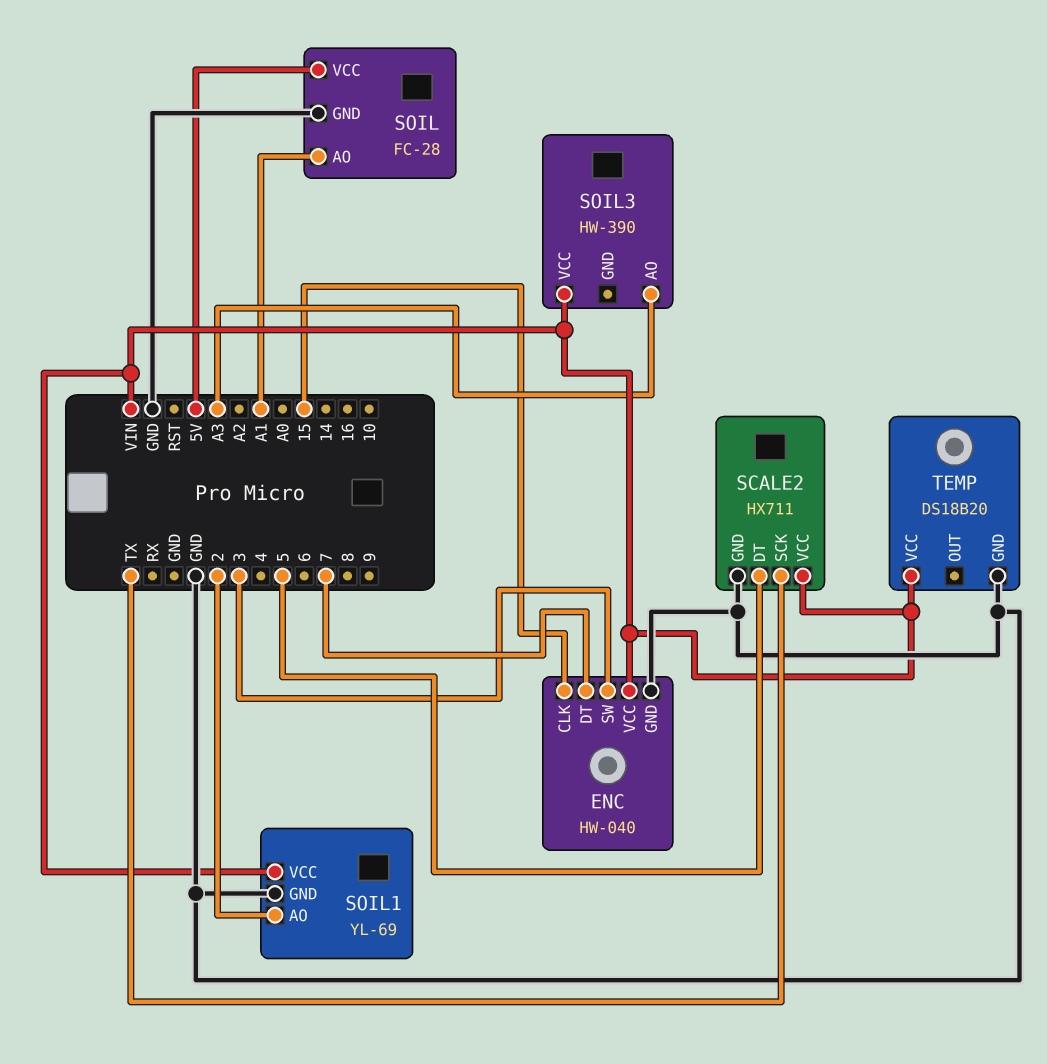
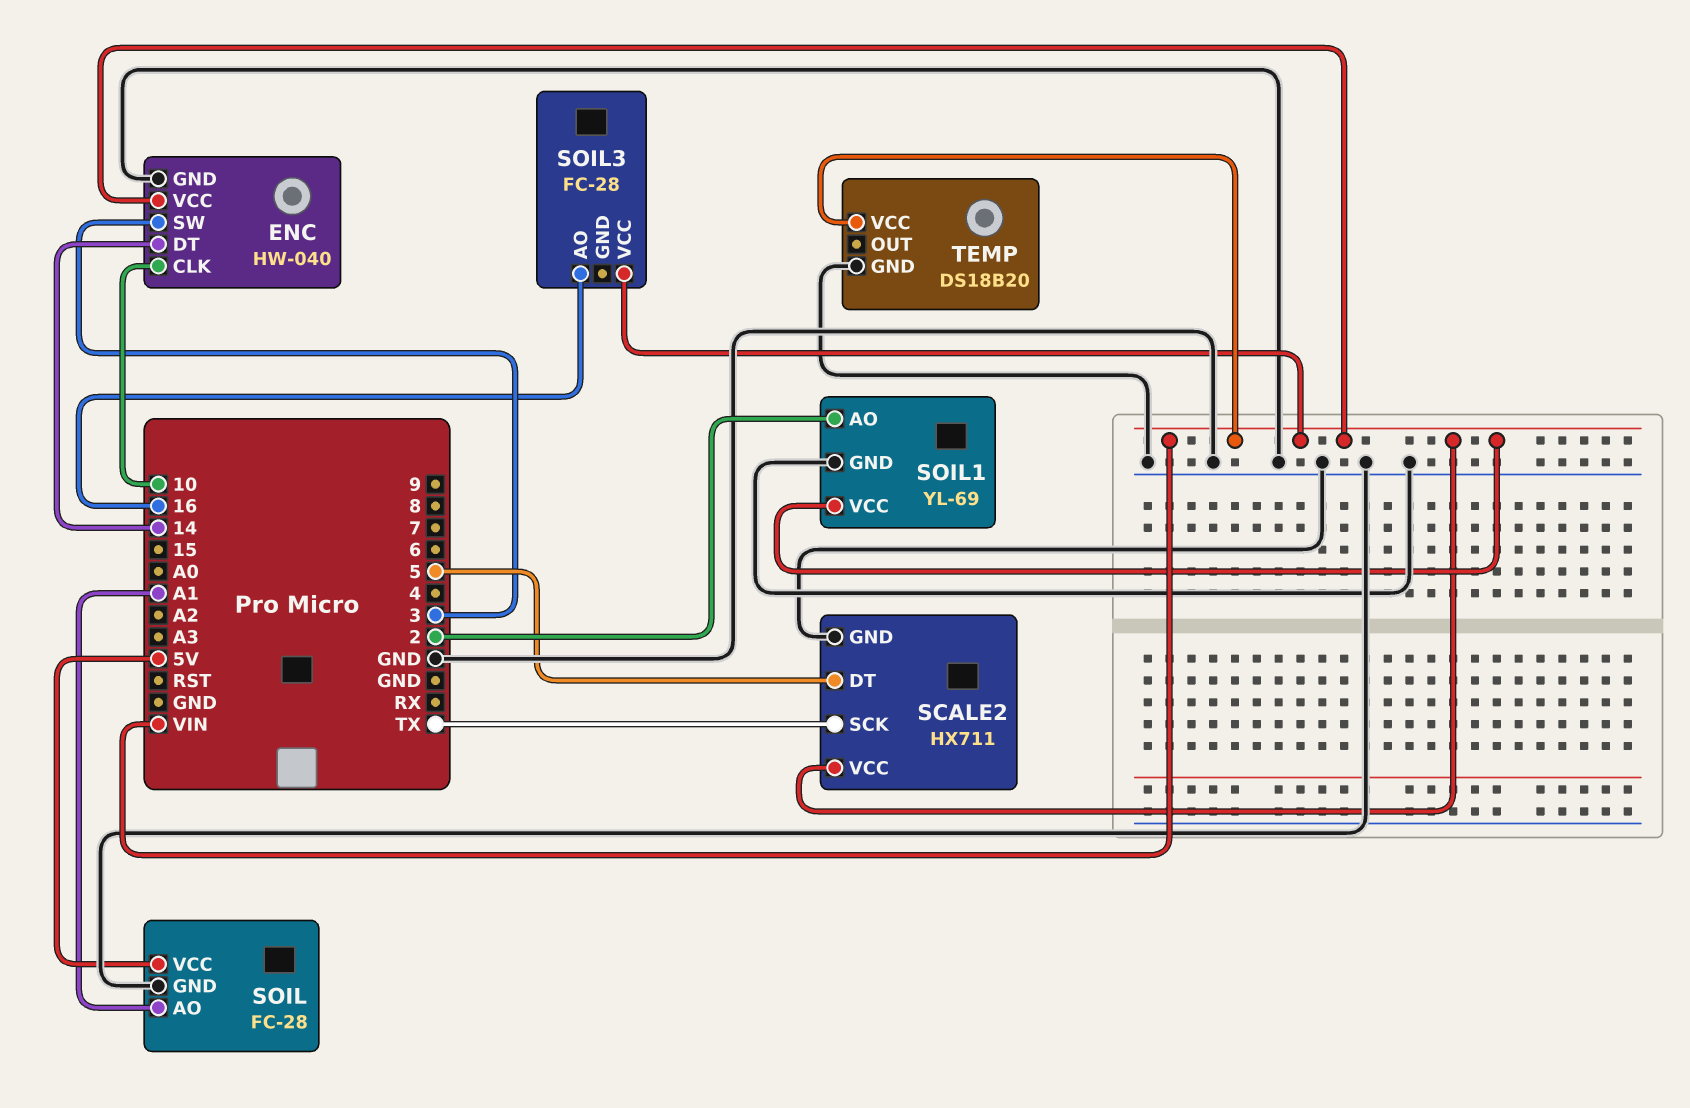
ENC pin CLK: 15 -> 10
ENC pin DT: 7 -> 14
SOIL3: HW-390 -> FC-28
SOIL3 pin AO: A3 -> 16

